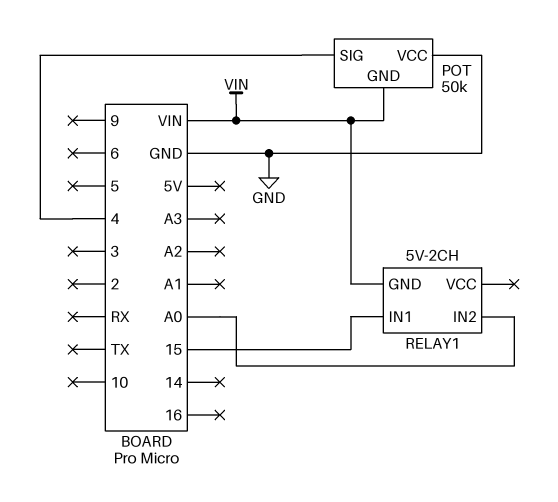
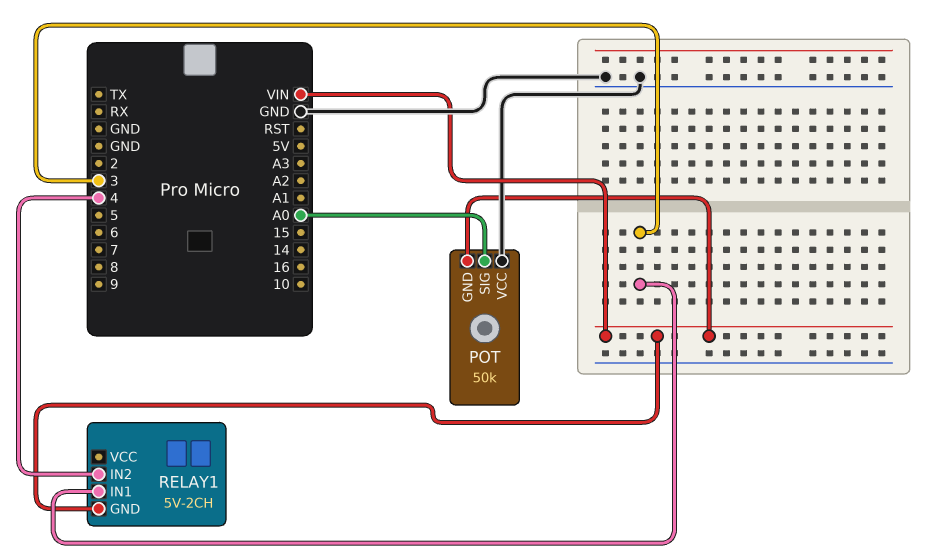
POT pin SIG: 4 -> A0
RELAY1 pin IN1: 15 -> 3
RELAY1 pin IN2: A0 -> 4

